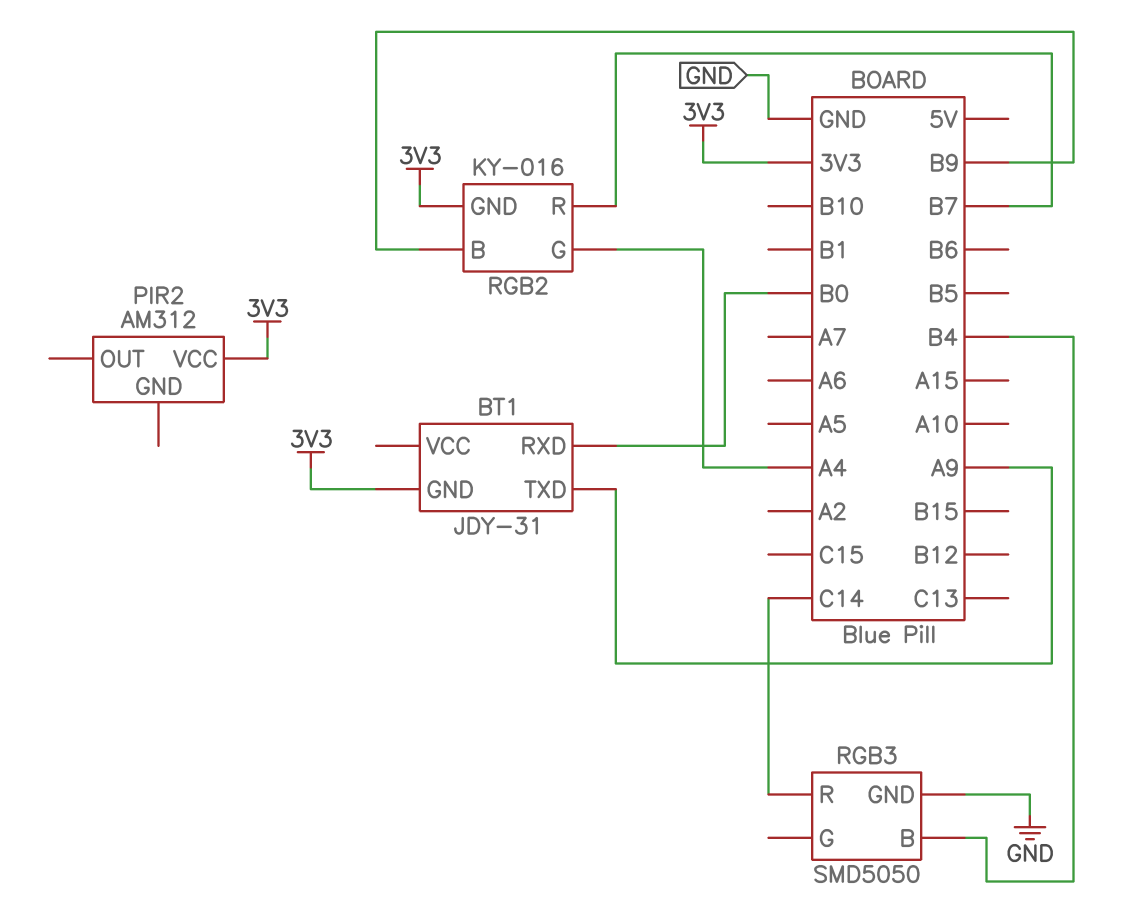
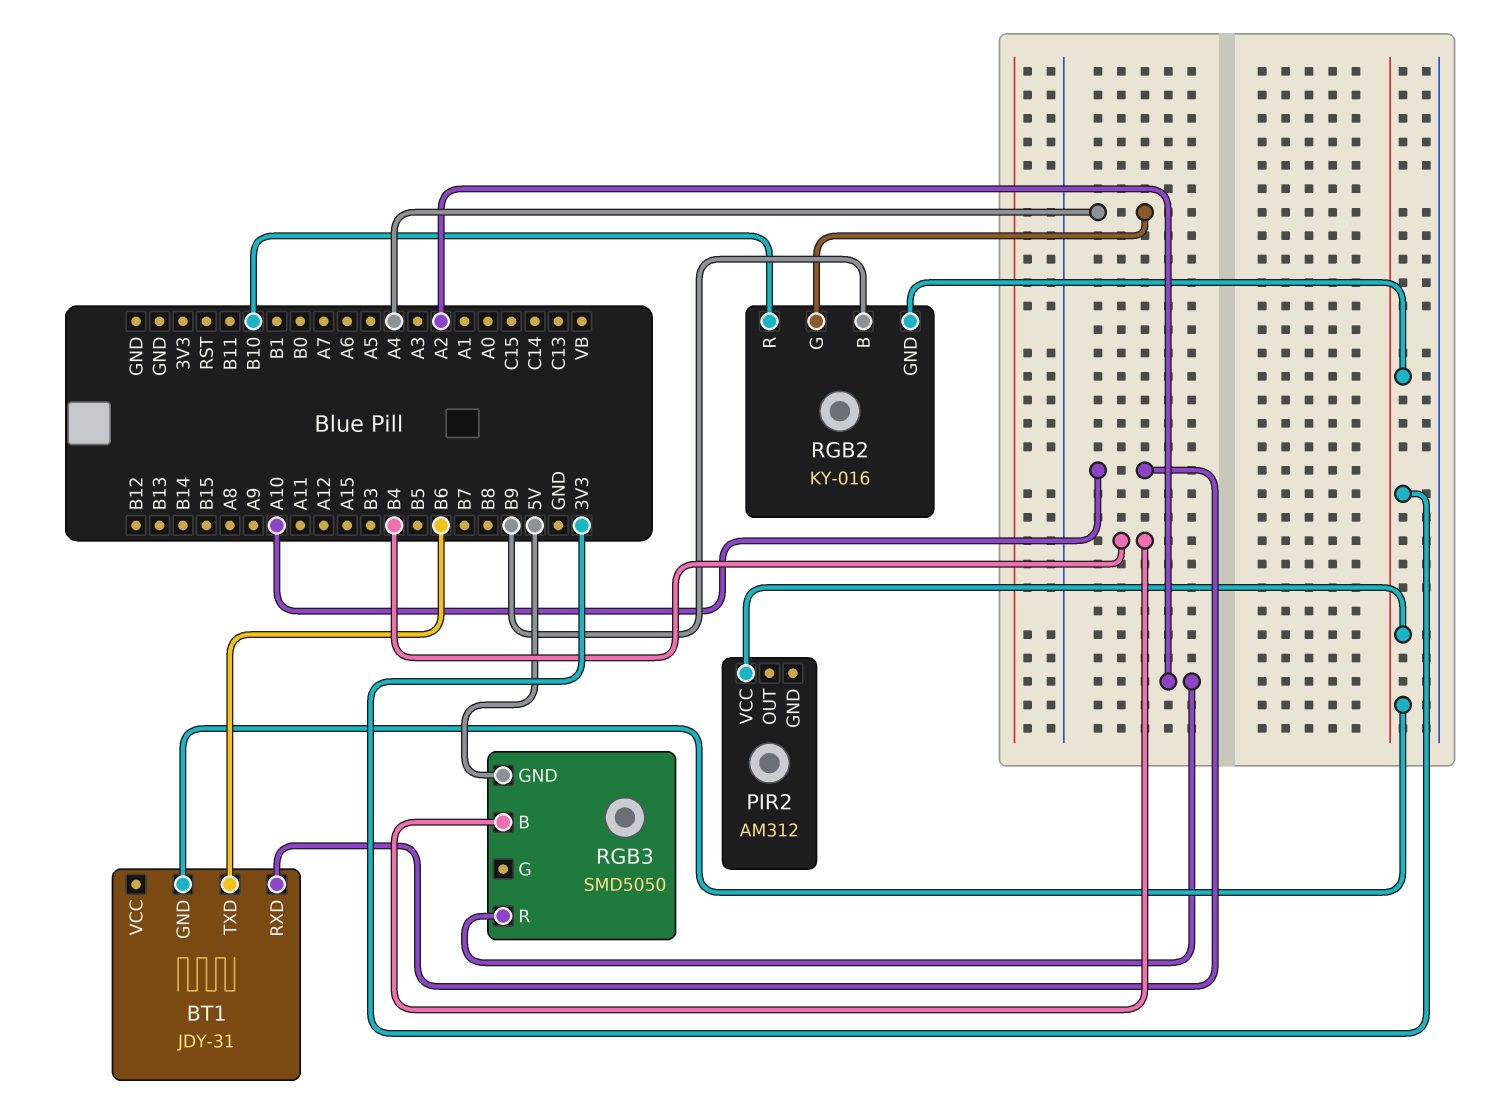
BT1 pin RXD: B0 -> A10
BT1 pin TXD: A9 -> B6
RGB2 pin R: B7 -> B10
RGB3 pin GND: GND -> 5V
RGB3 pin R: C14 -> A2

